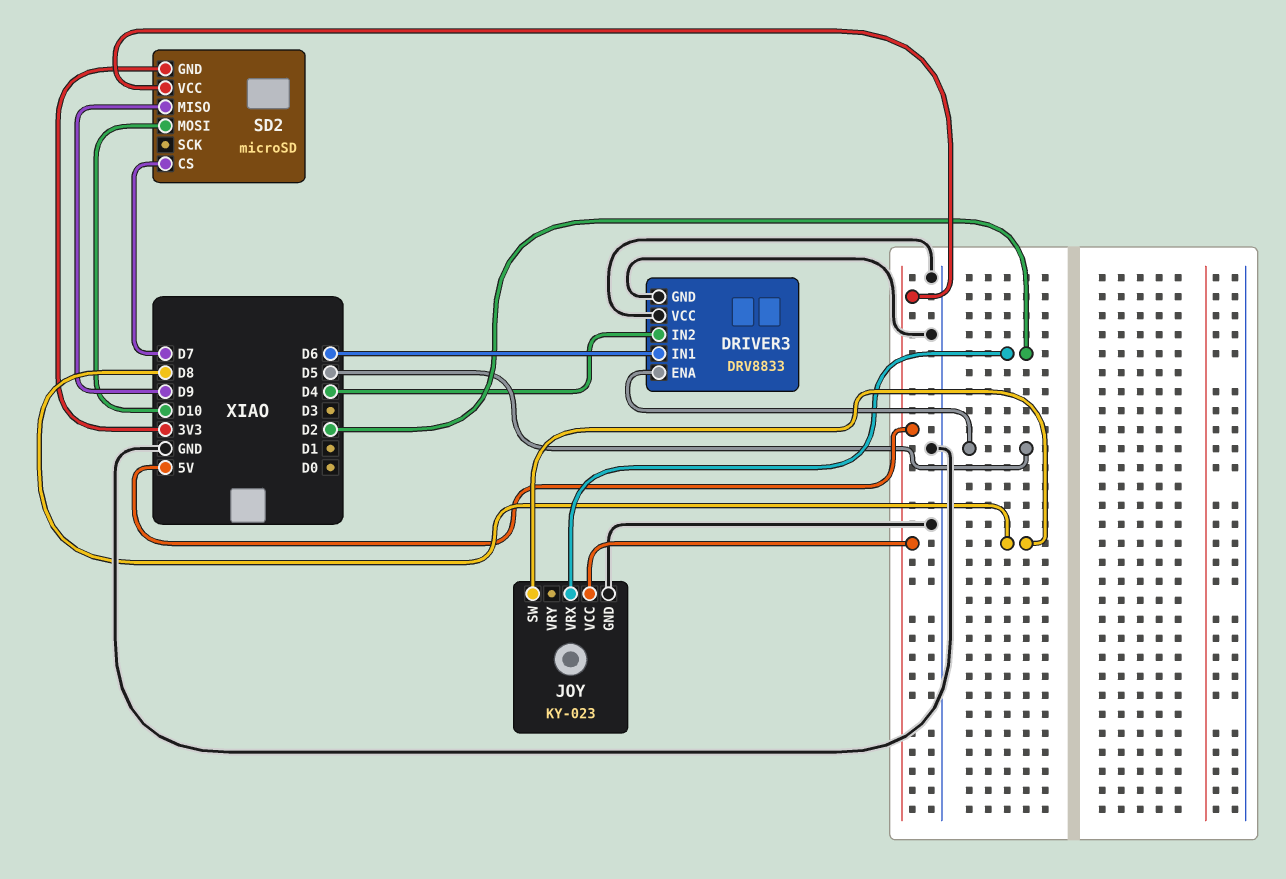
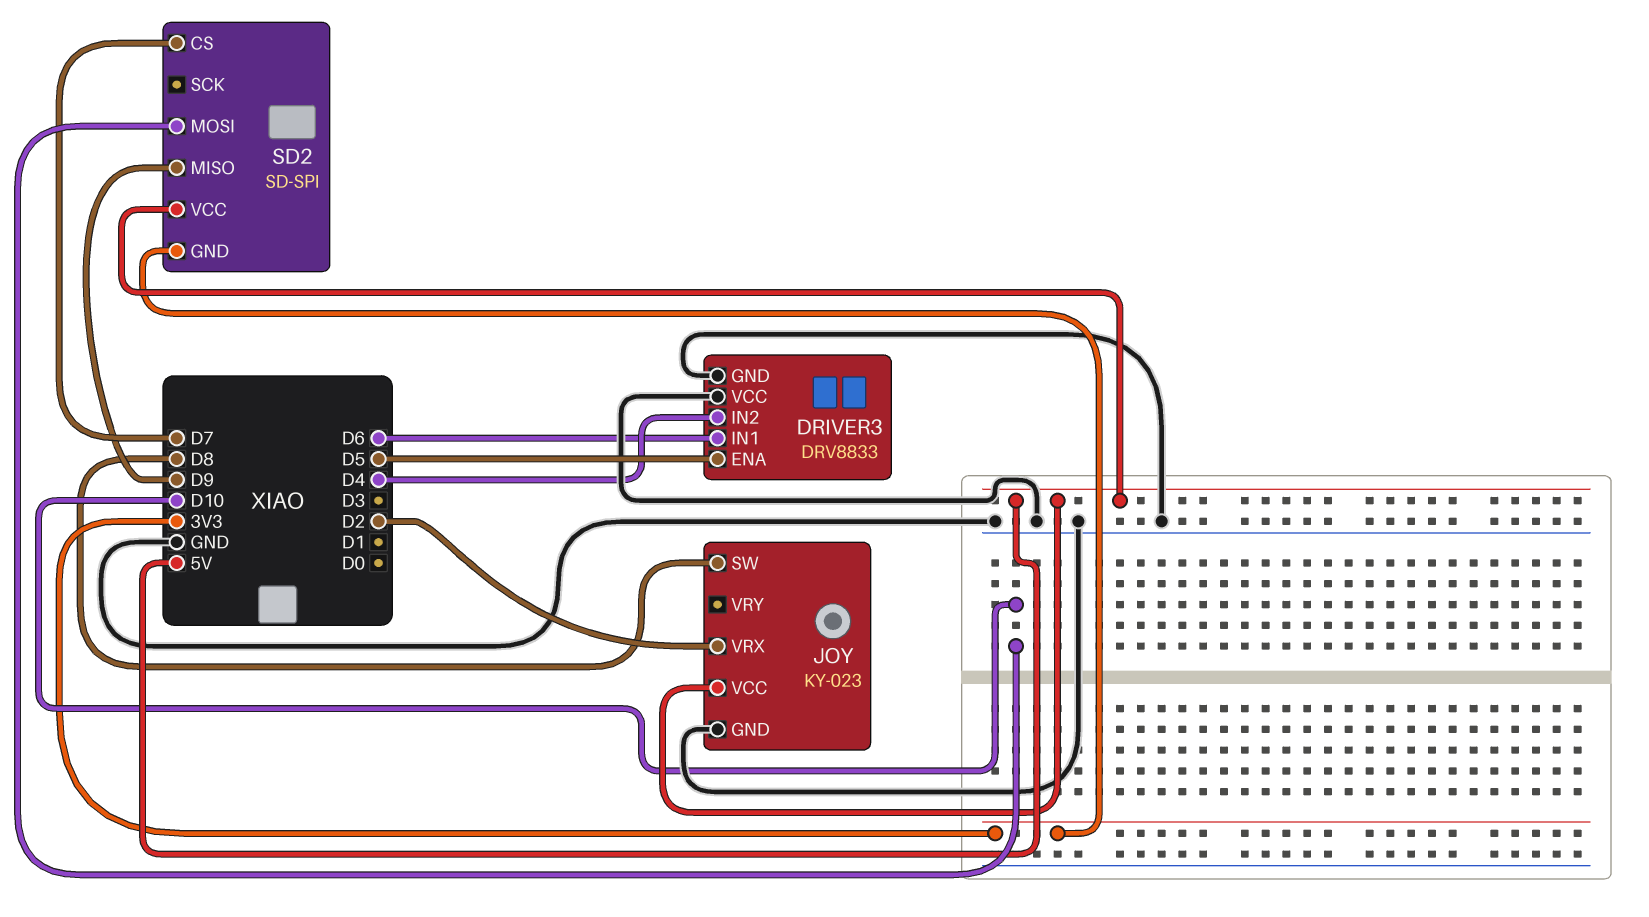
SD2: microSD -> SD-SPI

